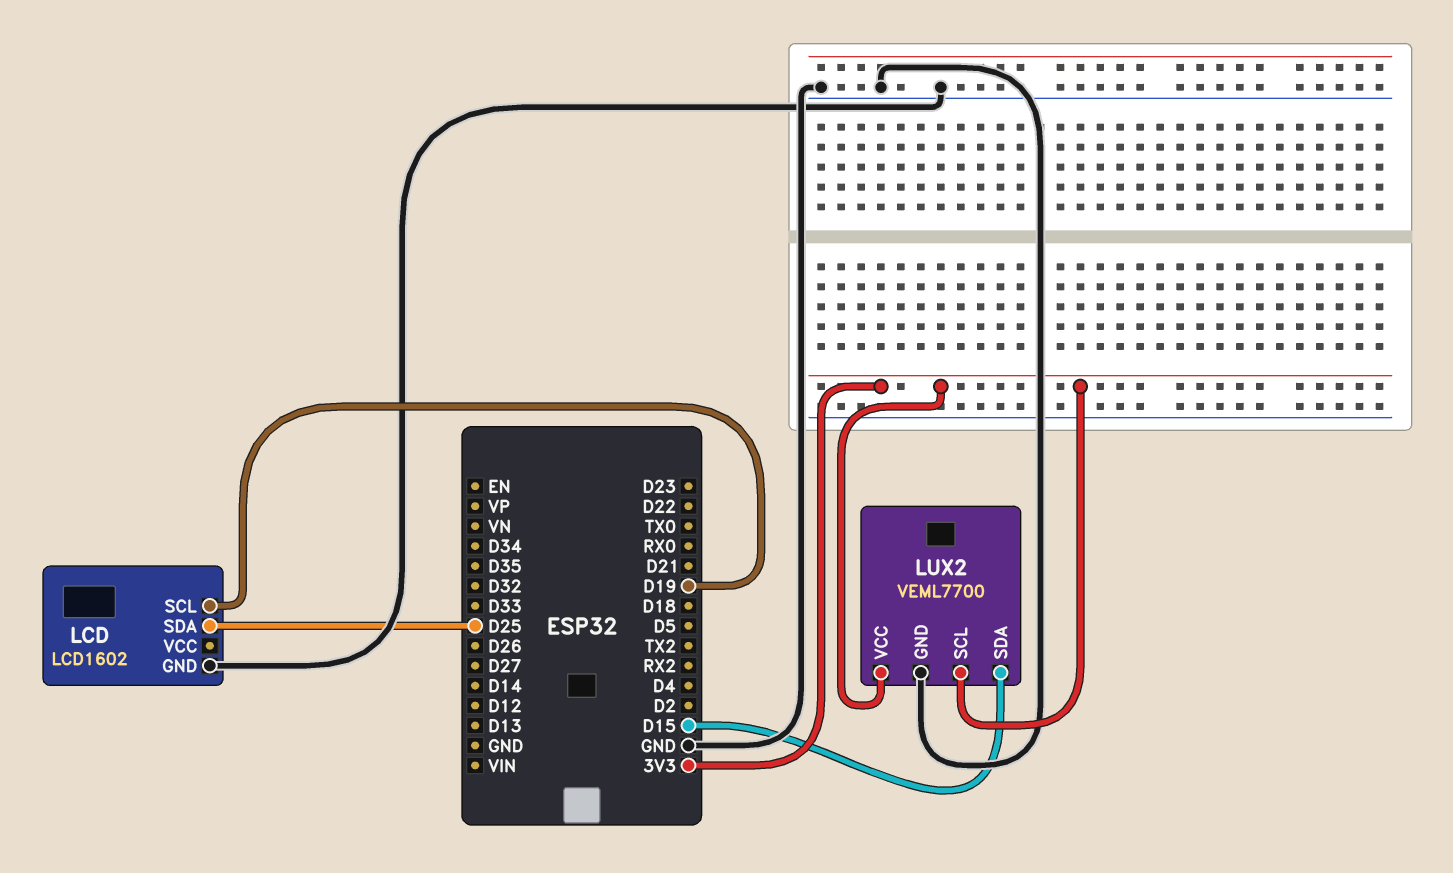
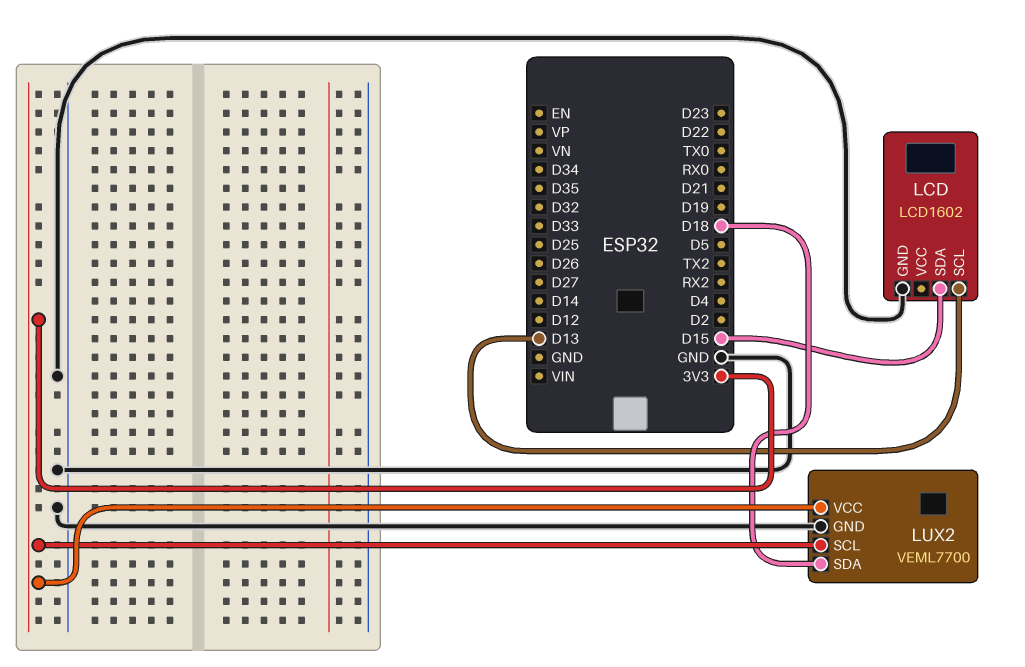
LCD pin SCL: D19 -> D13
LCD pin SDA: D25 -> D15
LUX2 pin SDA: D15 -> D18

